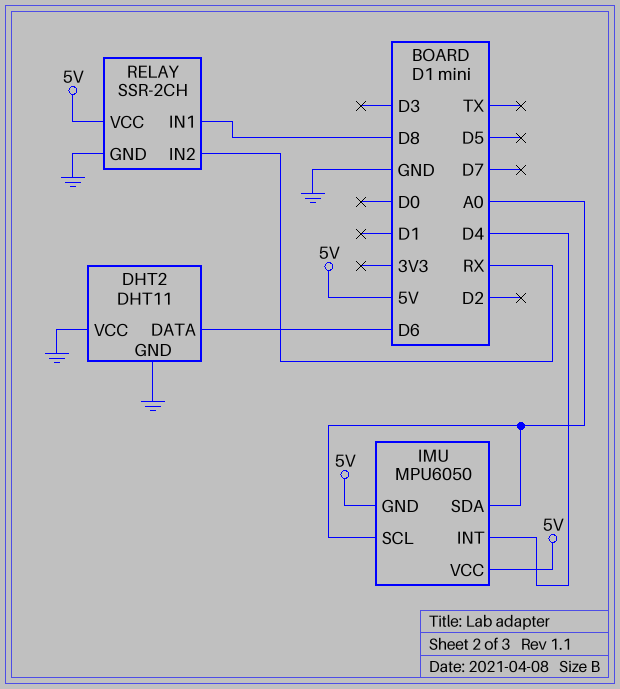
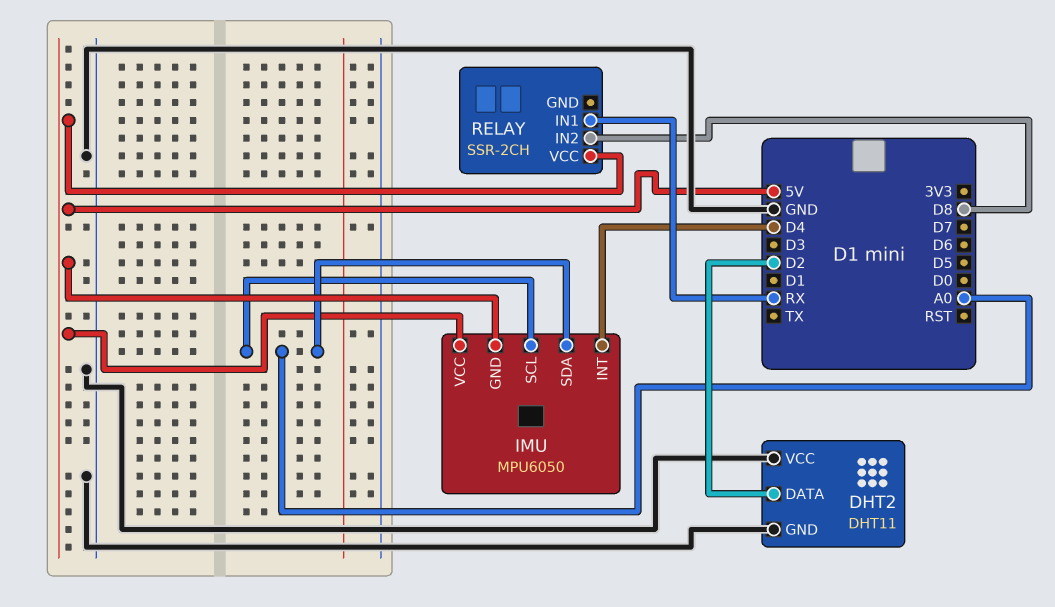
DHT2 pin DATA: D6 -> D2
RELAY pin GND: GND -> none
RELAY pin IN1: D8 -> RX
RELAY pin IN2: RX -> D8

